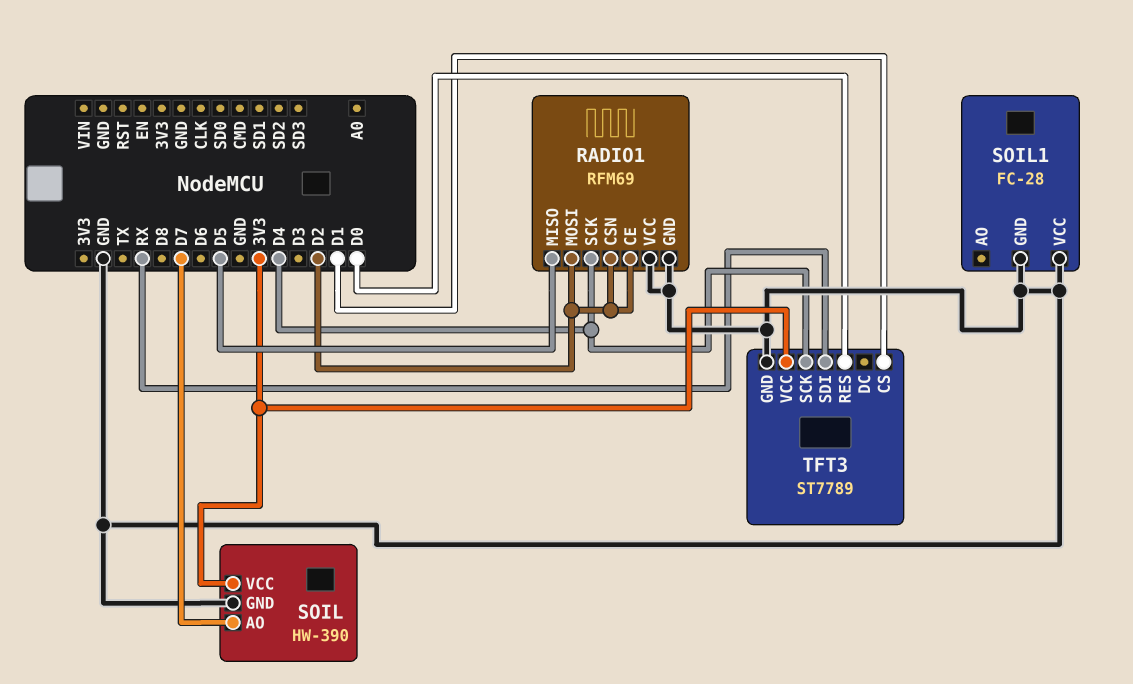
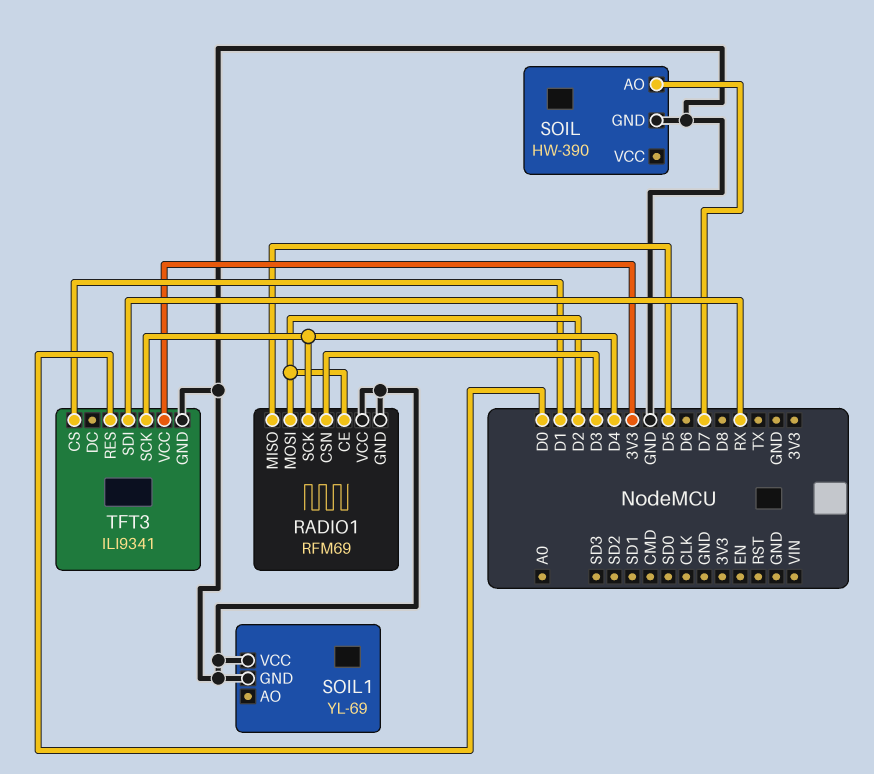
RADIO1 pin CSN: D2 -> D3
SOIL pin VCC: 3V3 -> none
SOIL1: FC-28 -> YL-69
TFT3: ST7789 -> ILI9341

